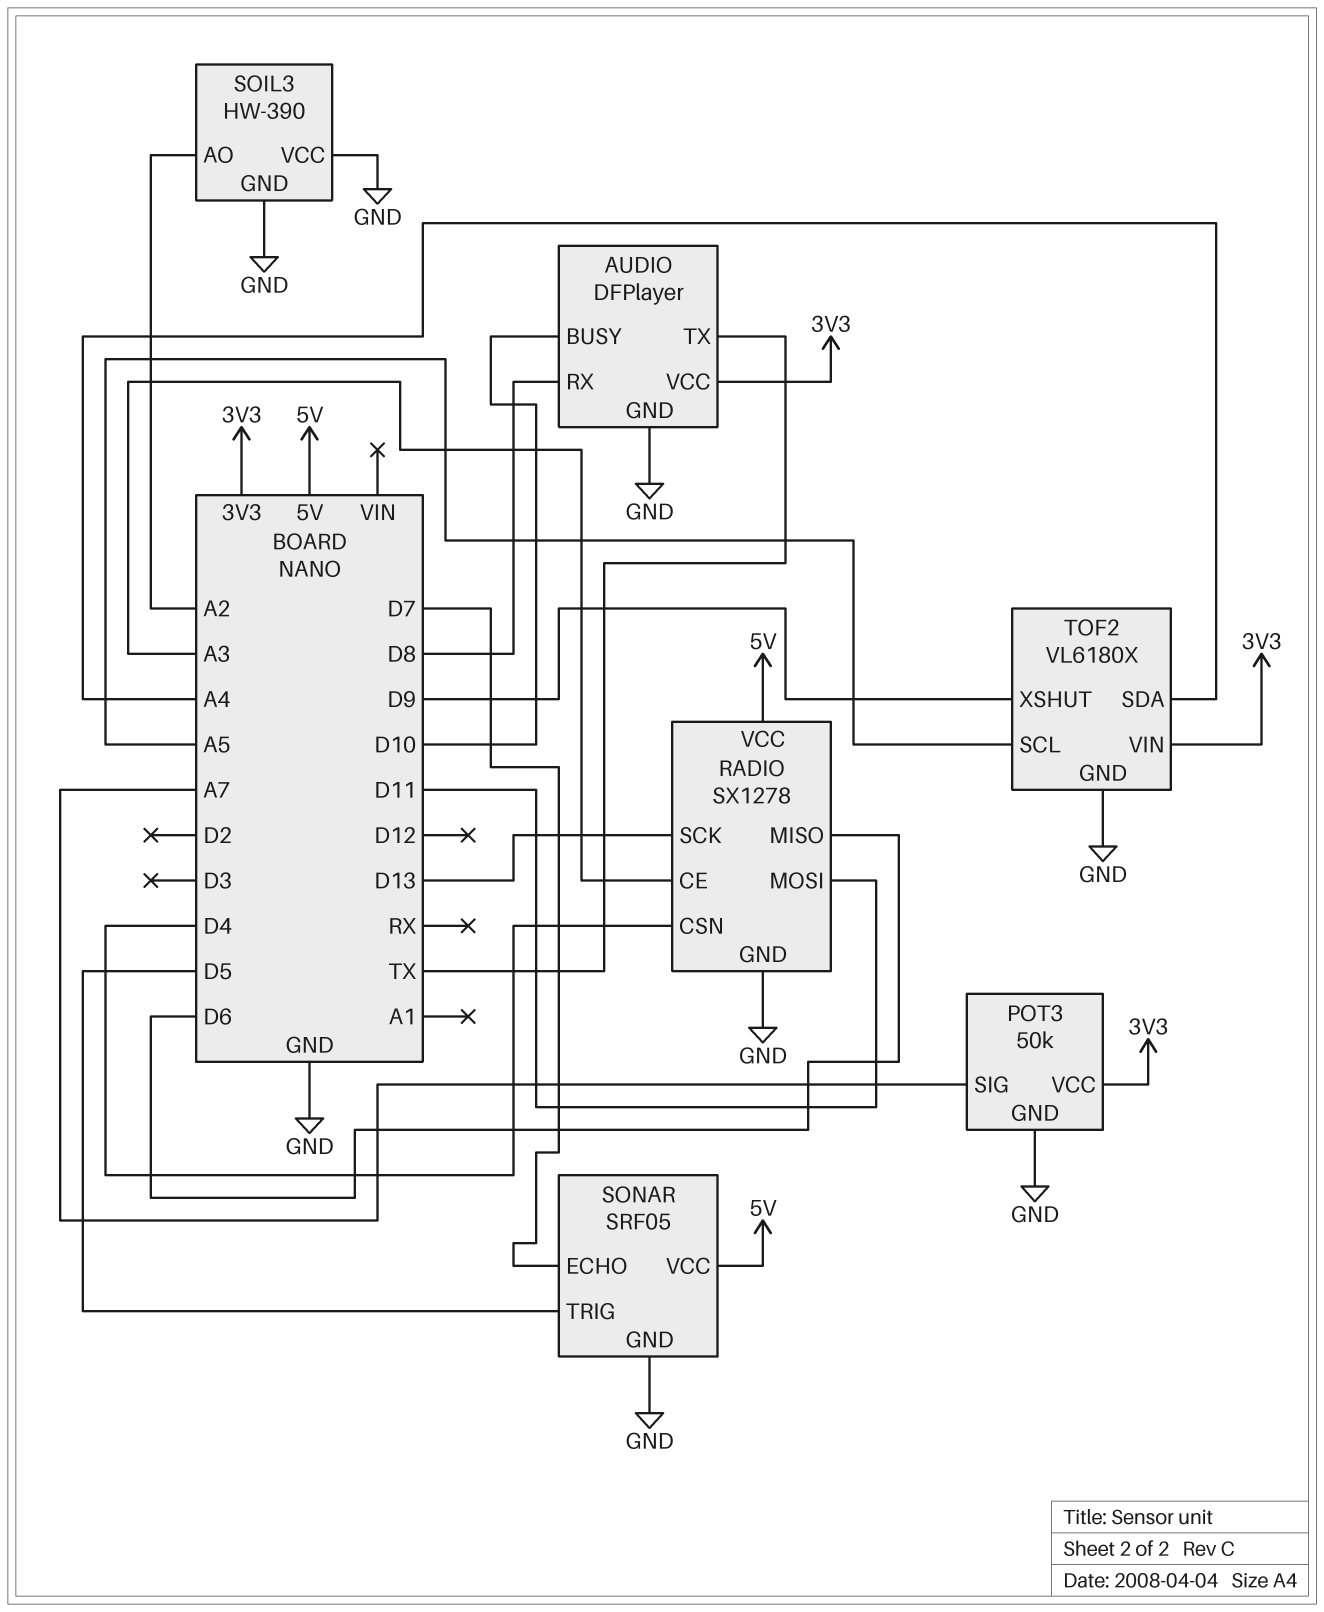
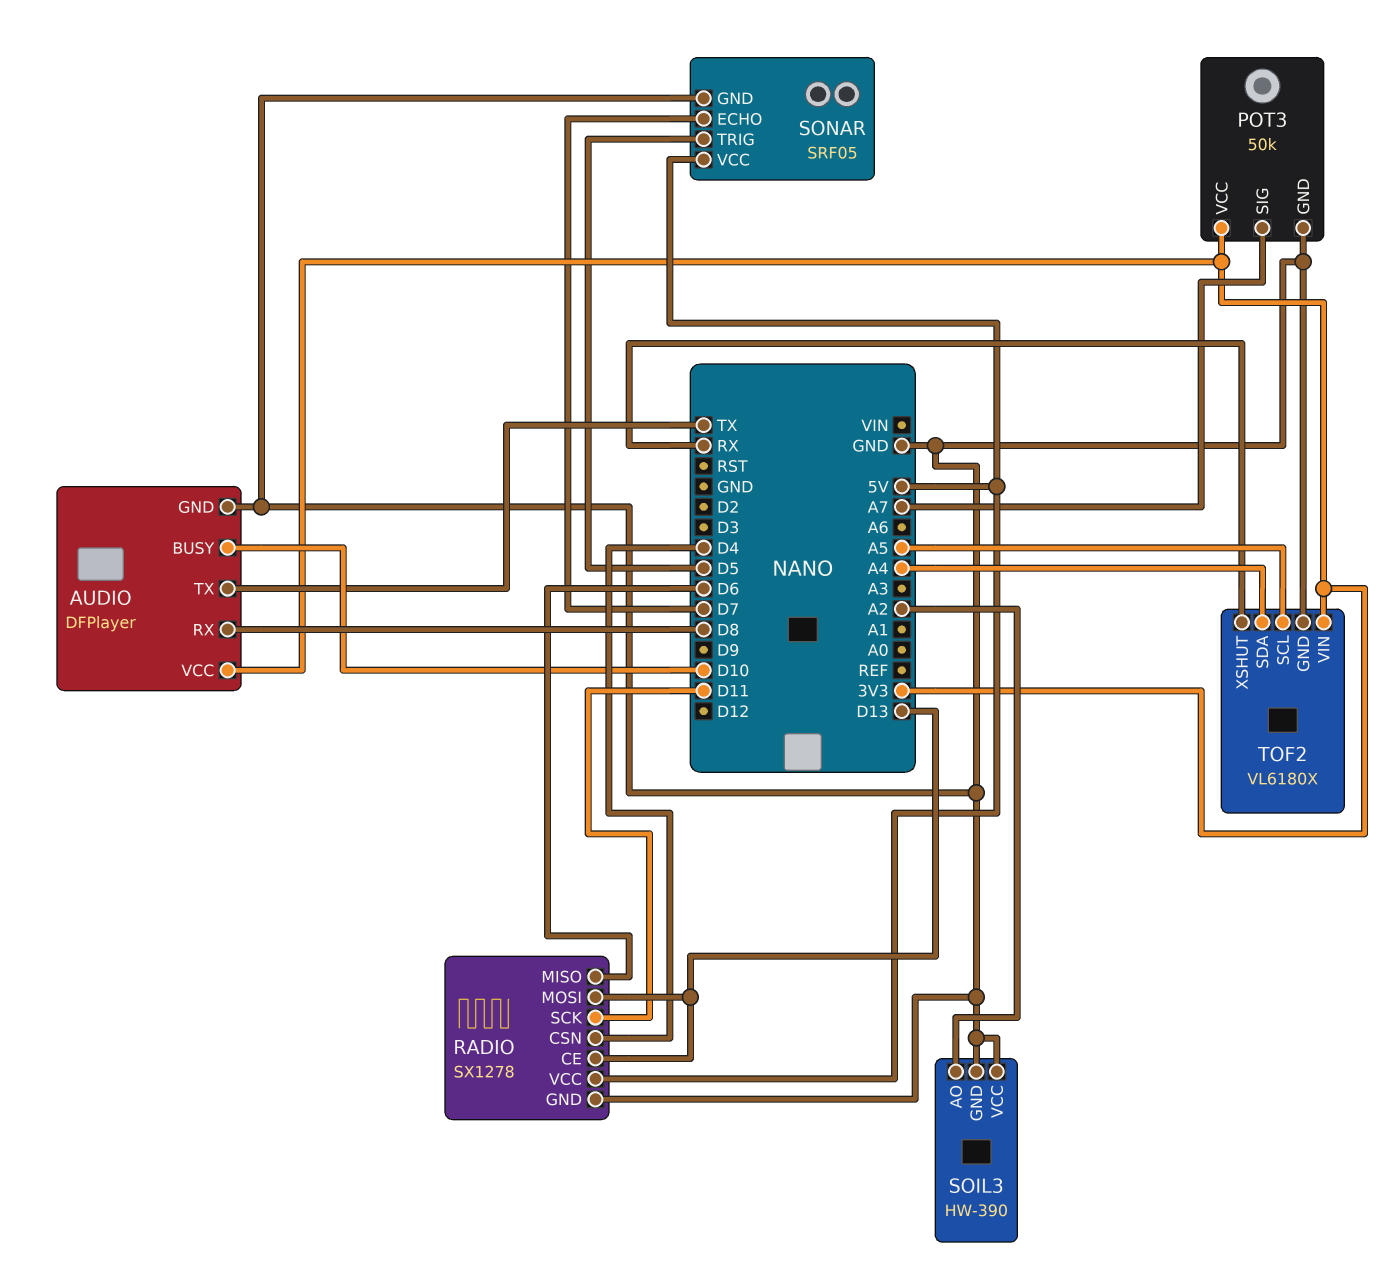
RADIO pin CE: A3 -> D13
RADIO pin MOSI: D11 -> D13
RADIO pin SCK: D13 -> D11
TOF2 pin XSHUT: D9 -> RX

